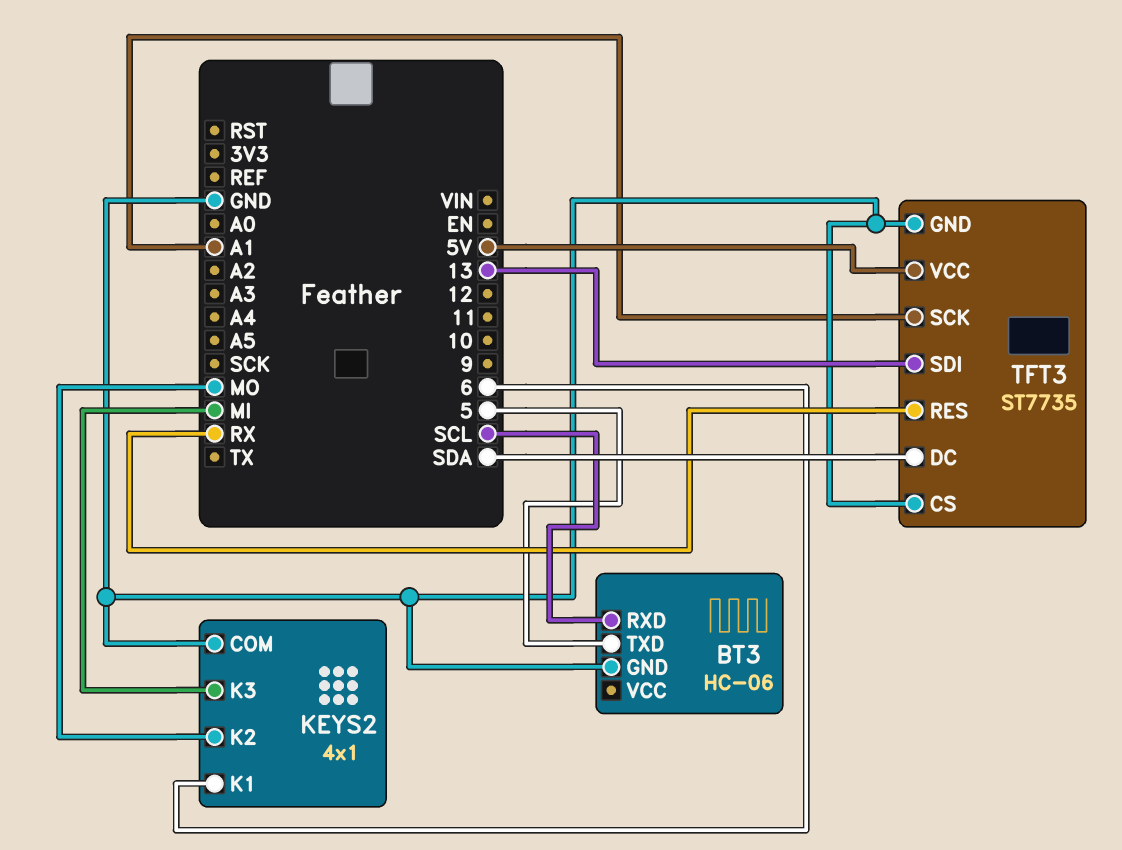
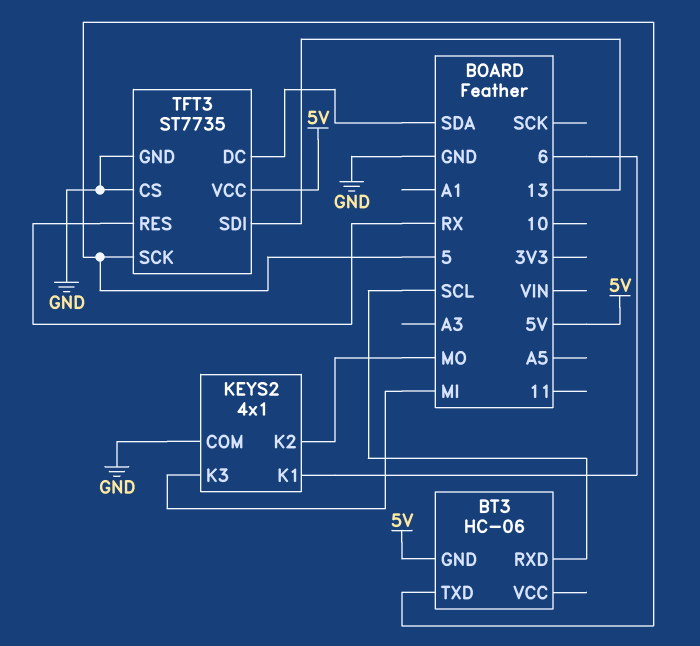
BT3 pin GND: GND -> 5V
TFT3 pin SCK: A1 -> 5

